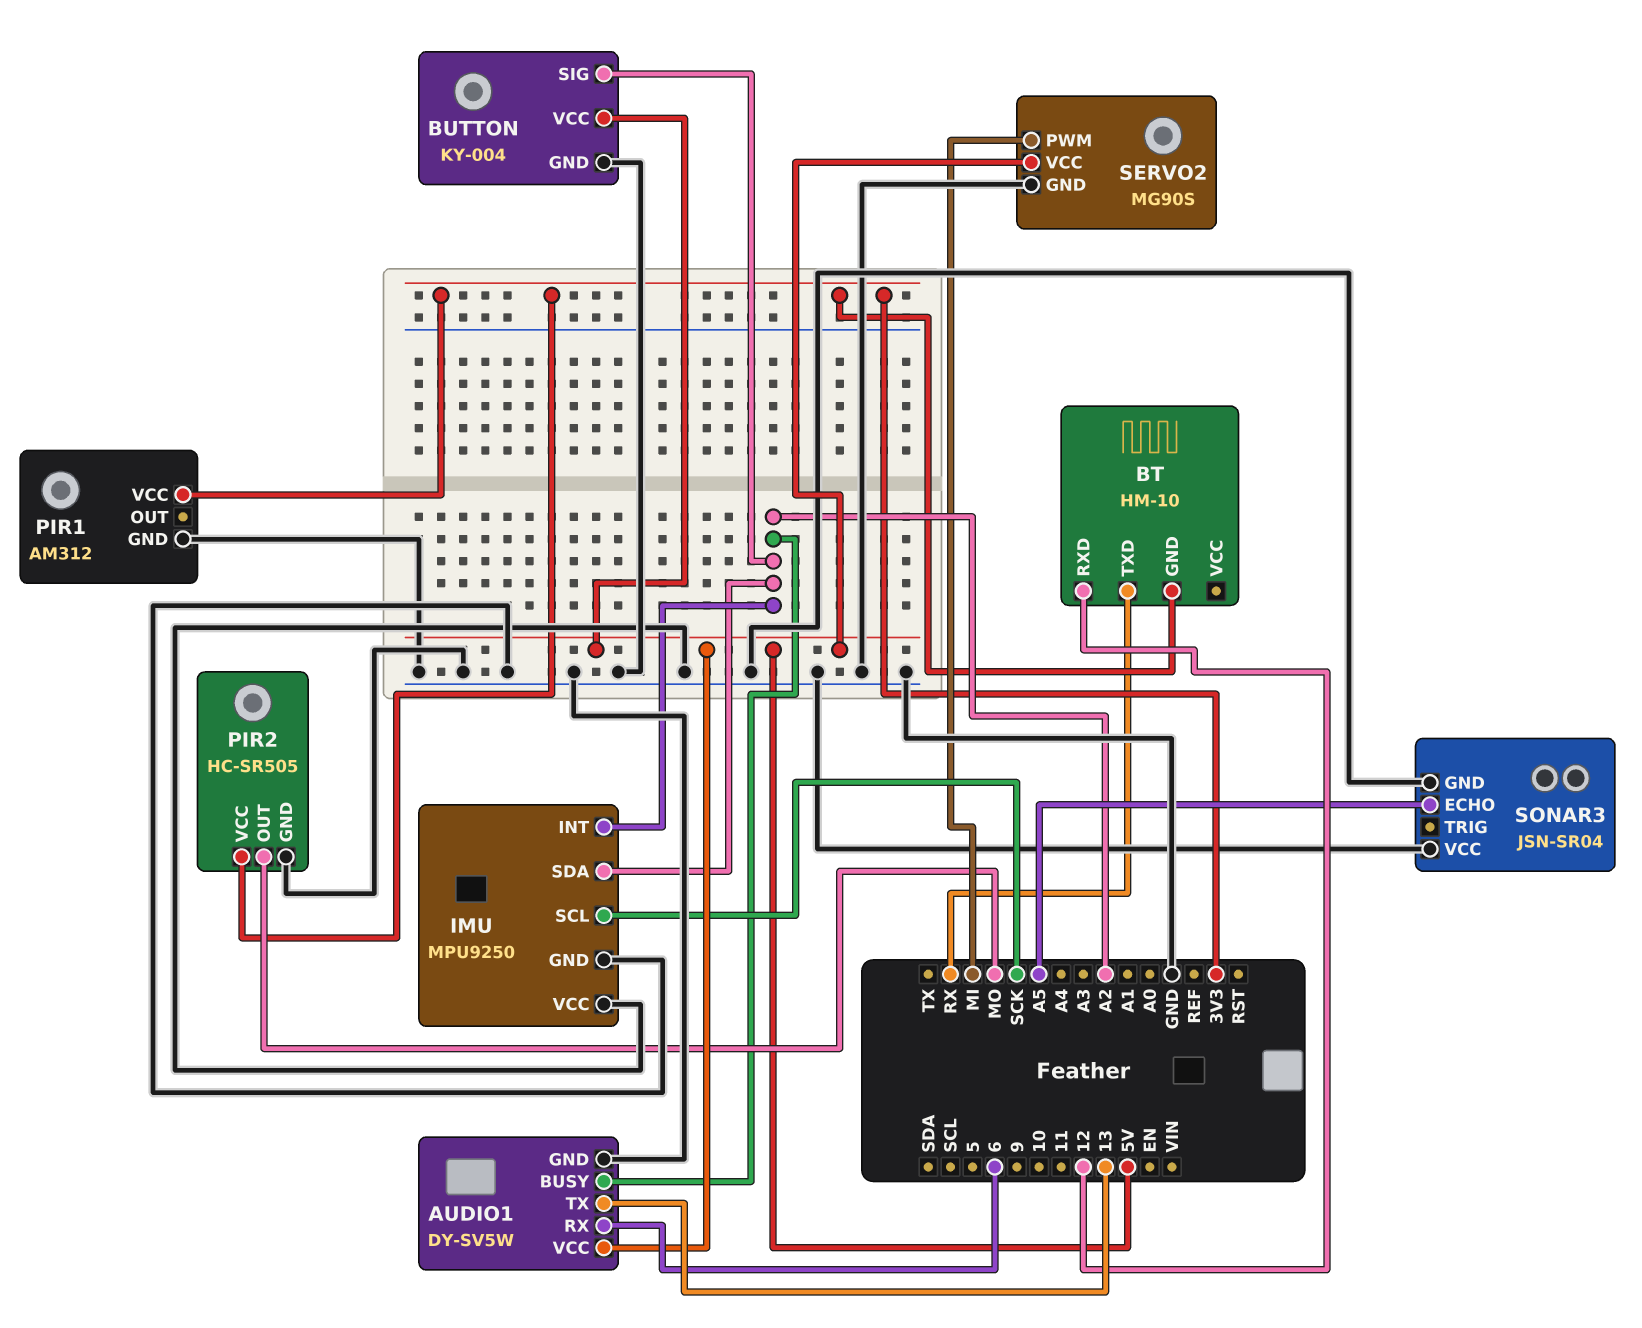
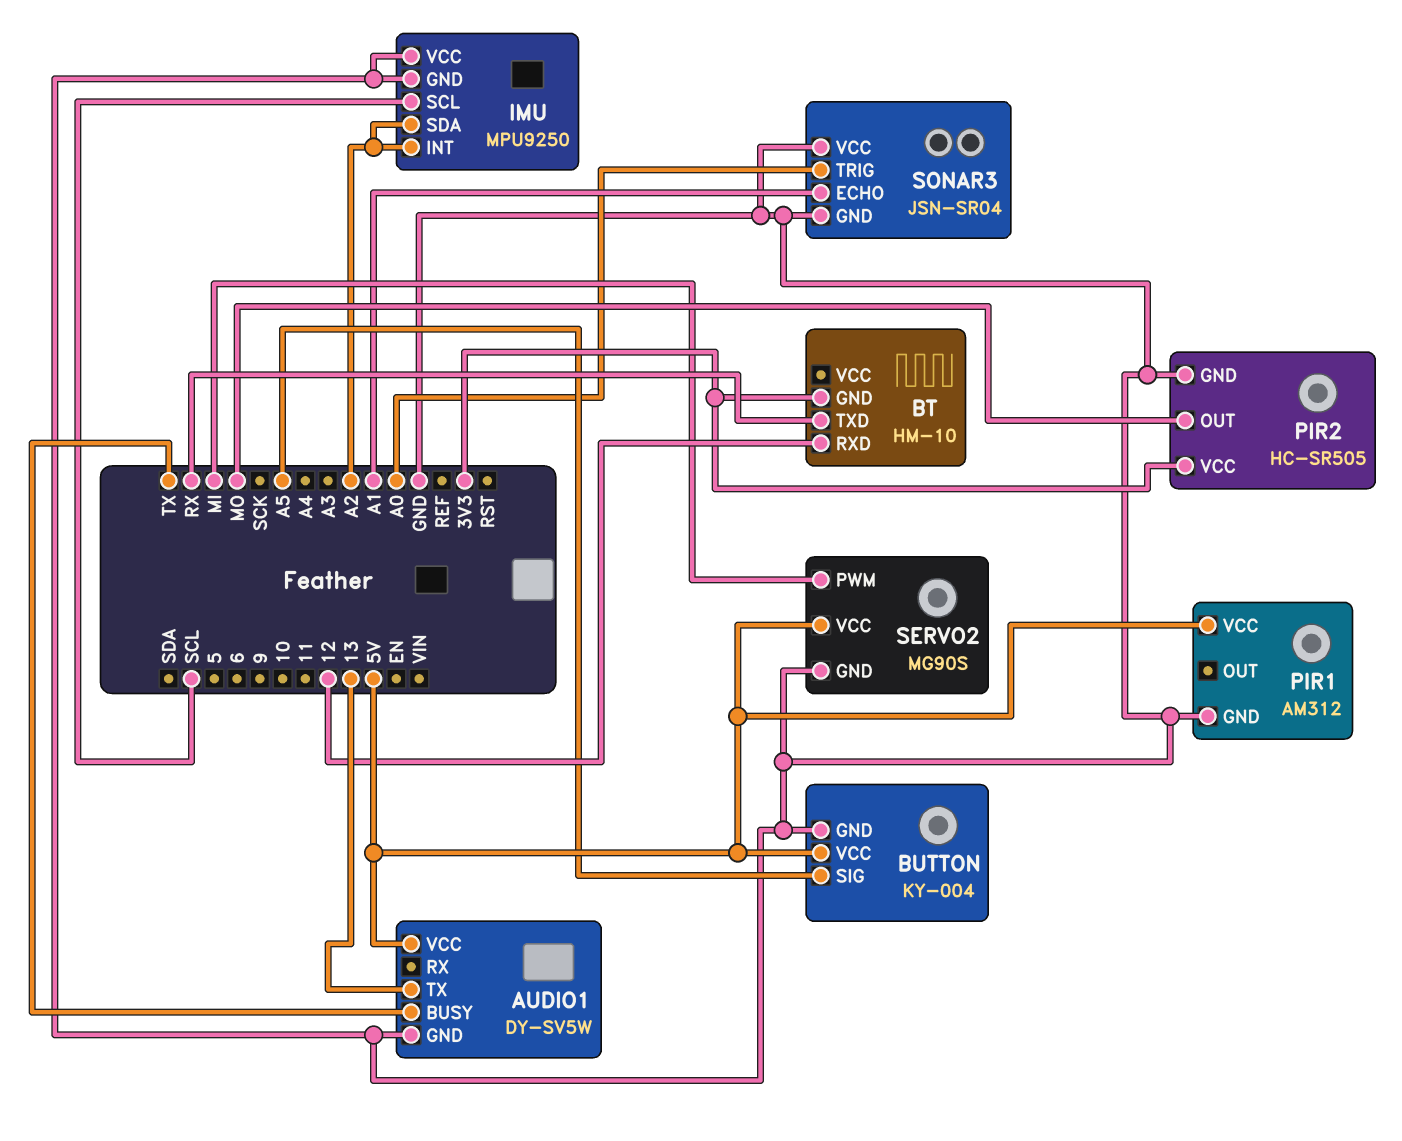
AUDIO1 pin BUSY: A2 -> TX
AUDIO1 pin RX: 6 -> none
BUTTON pin SIG: A2 -> A5
IMU pin SCL: SCK -> SCL
PIR1 pin VCC: 3V3 -> 5V
SONAR3 pin ECHO: A5 -> A1
SONAR3 pin TRIG: none -> A0

